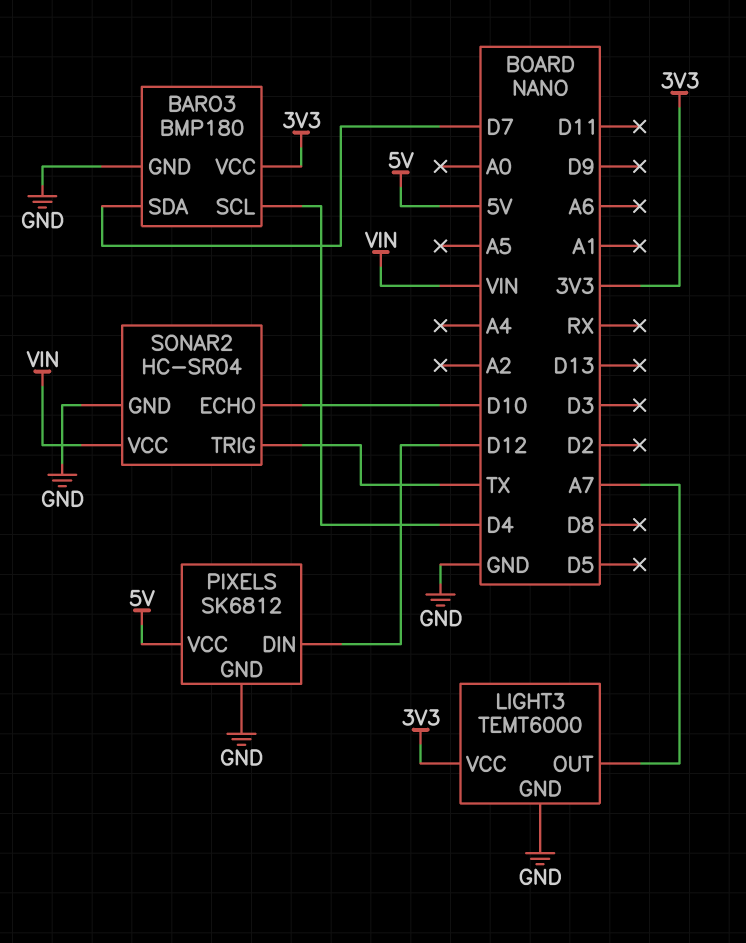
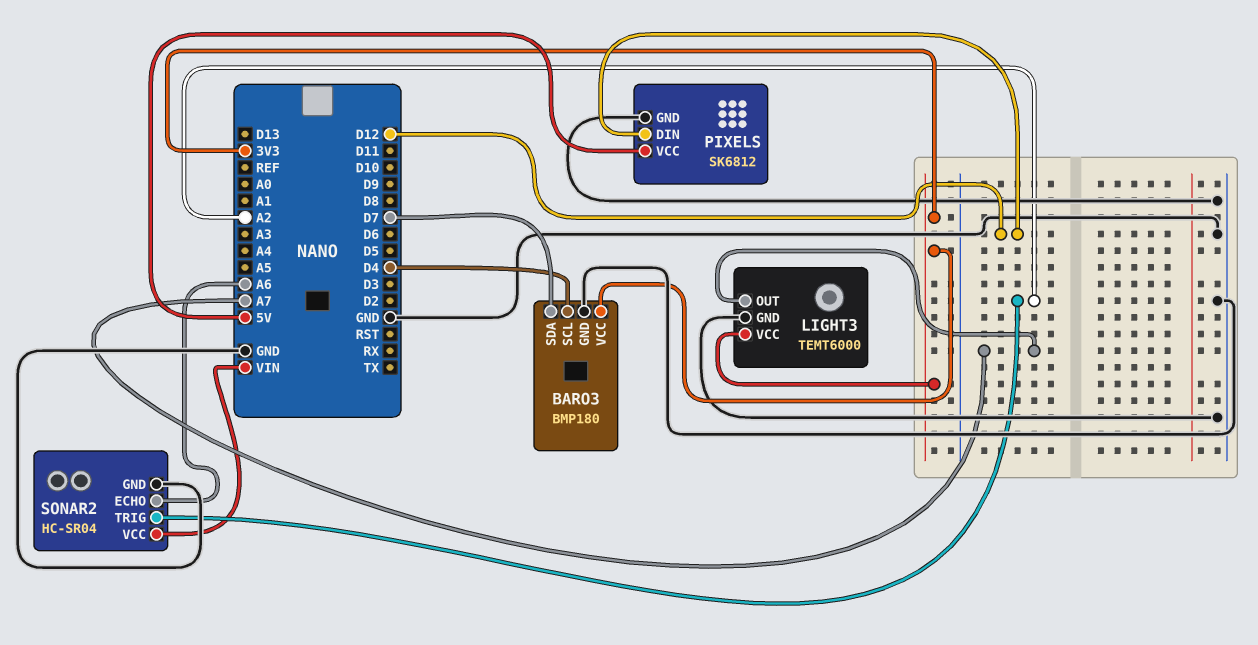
SONAR2 pin ECHO: D10 -> A6
SONAR2 pin TRIG: TX -> A2

